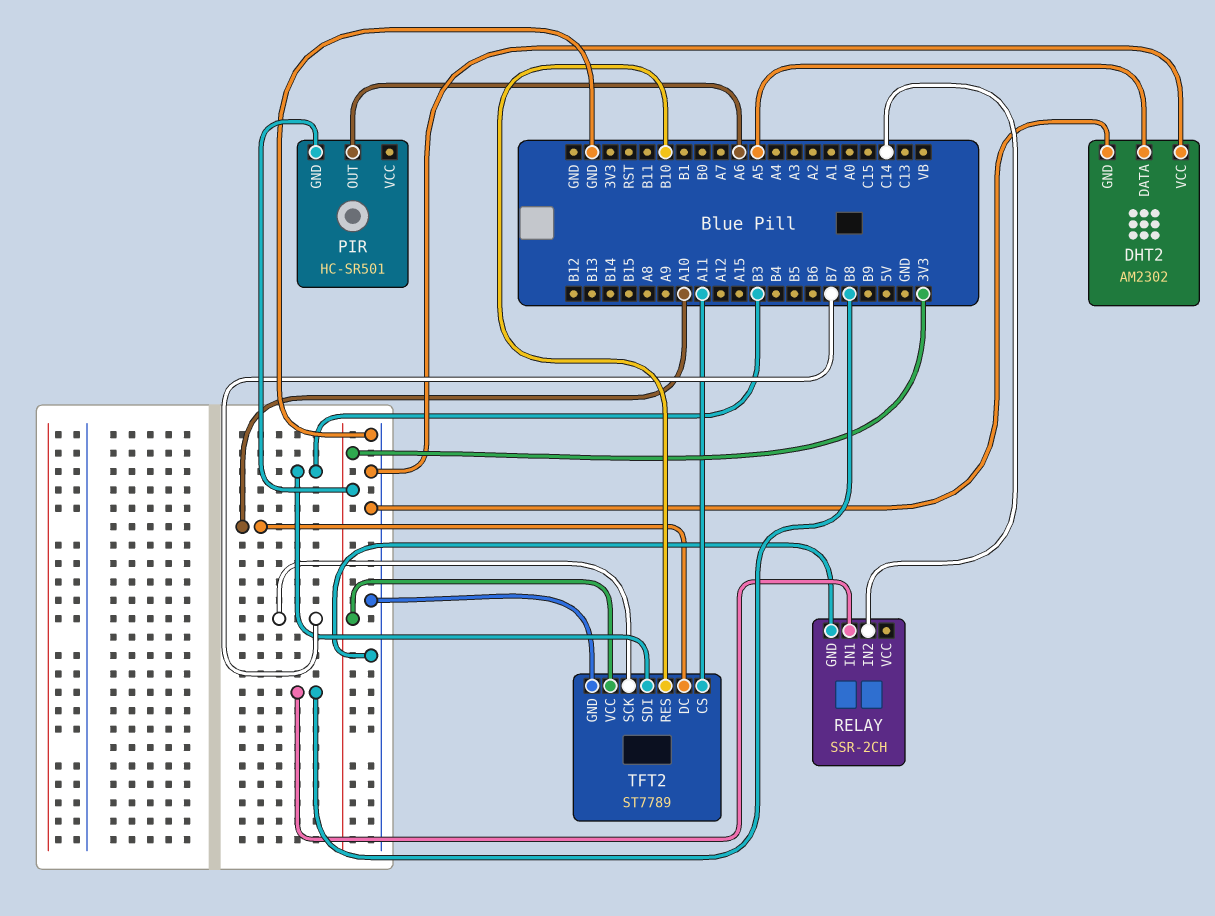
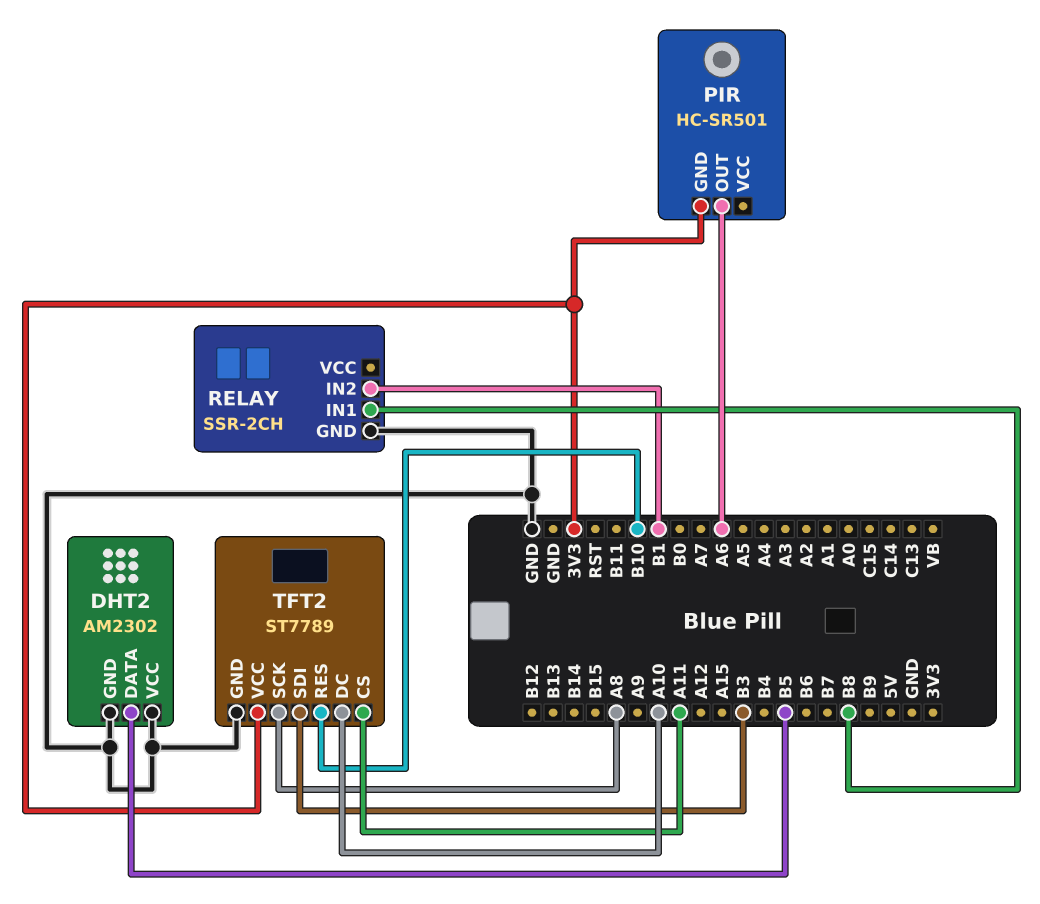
DHT2 pin DATA: A5 -> B5
RELAY pin IN2: C14 -> B1
TFT2 pin SCK: B7 -> A8

